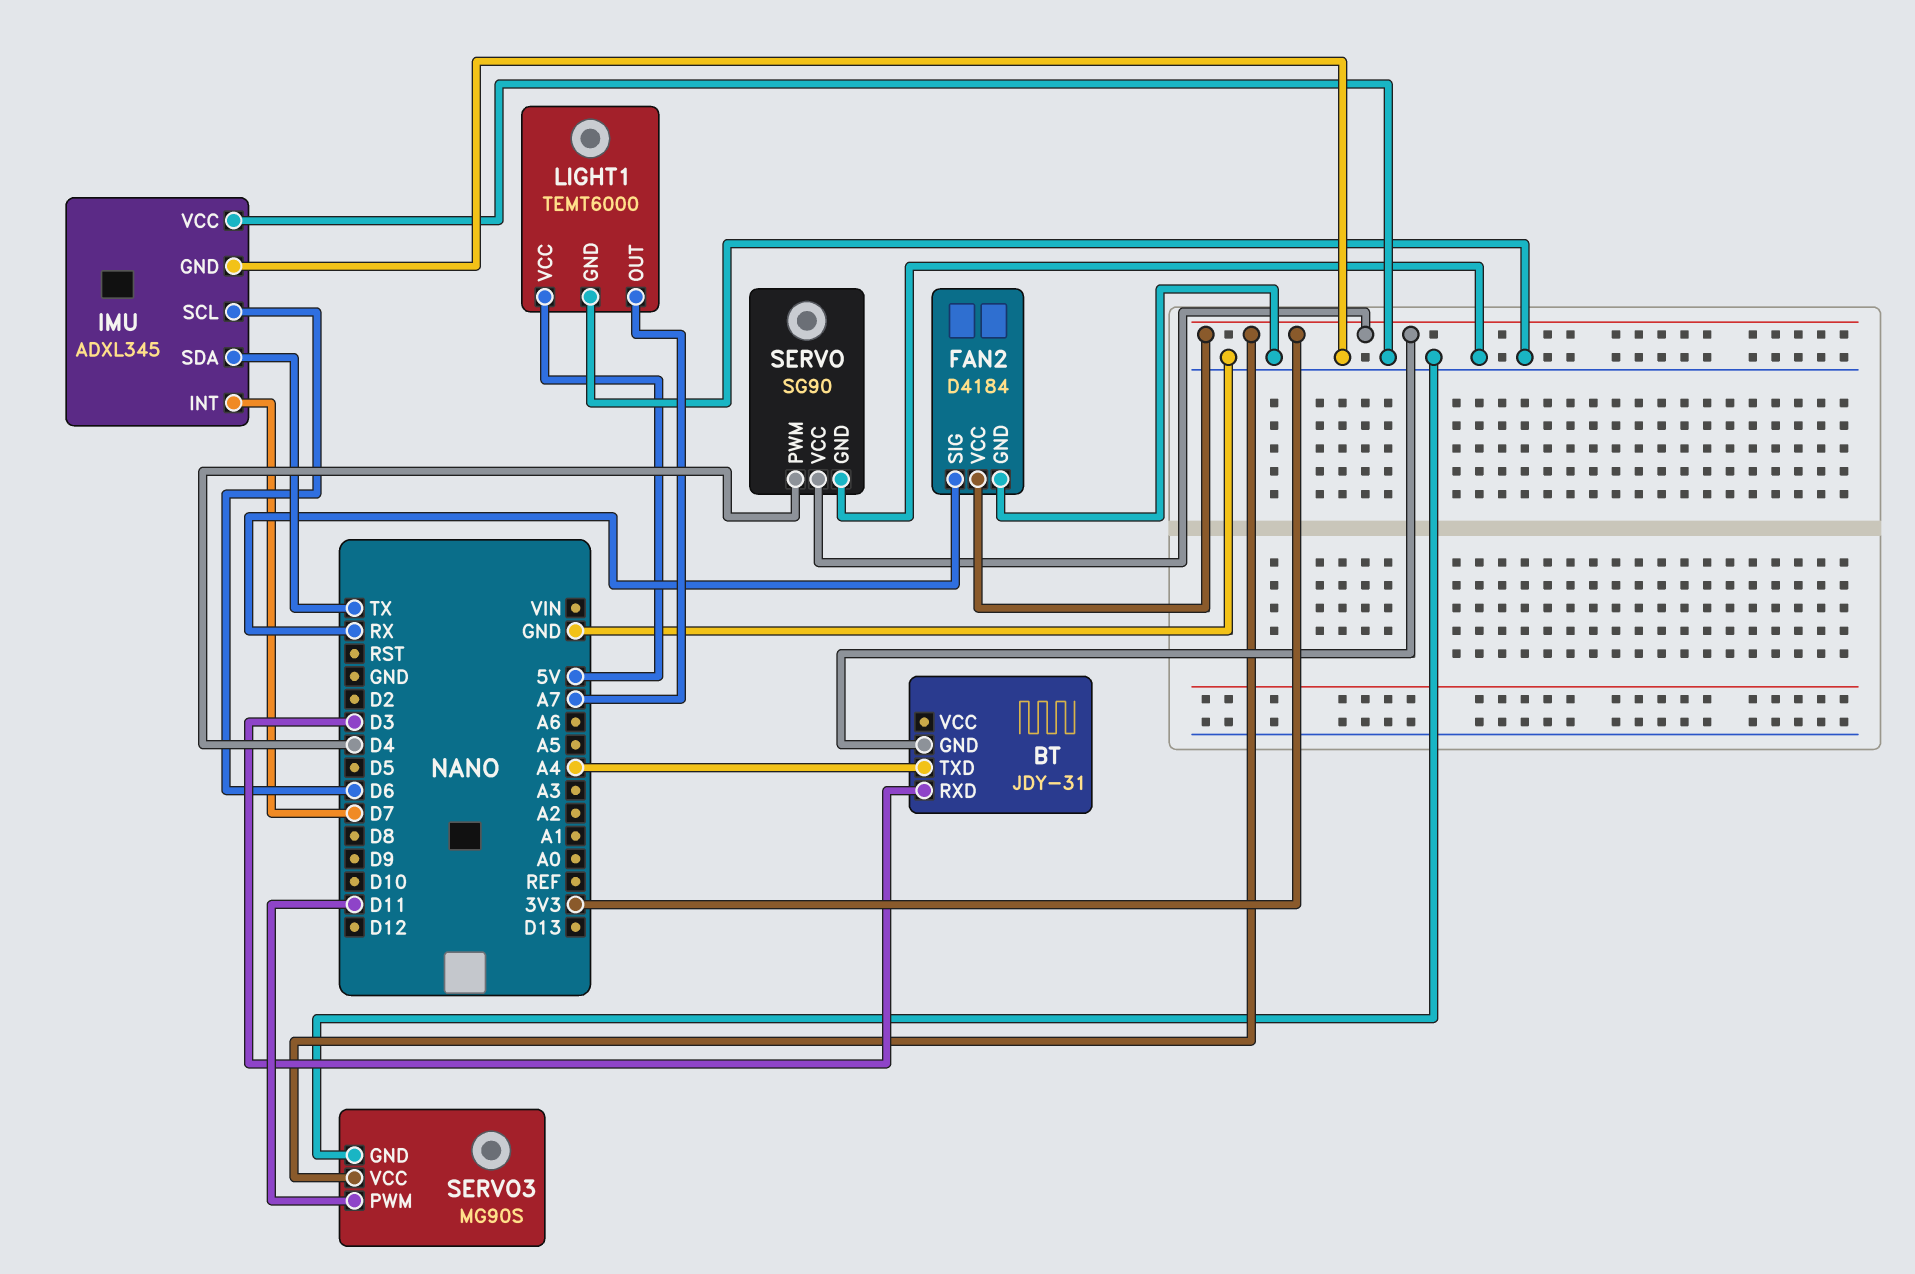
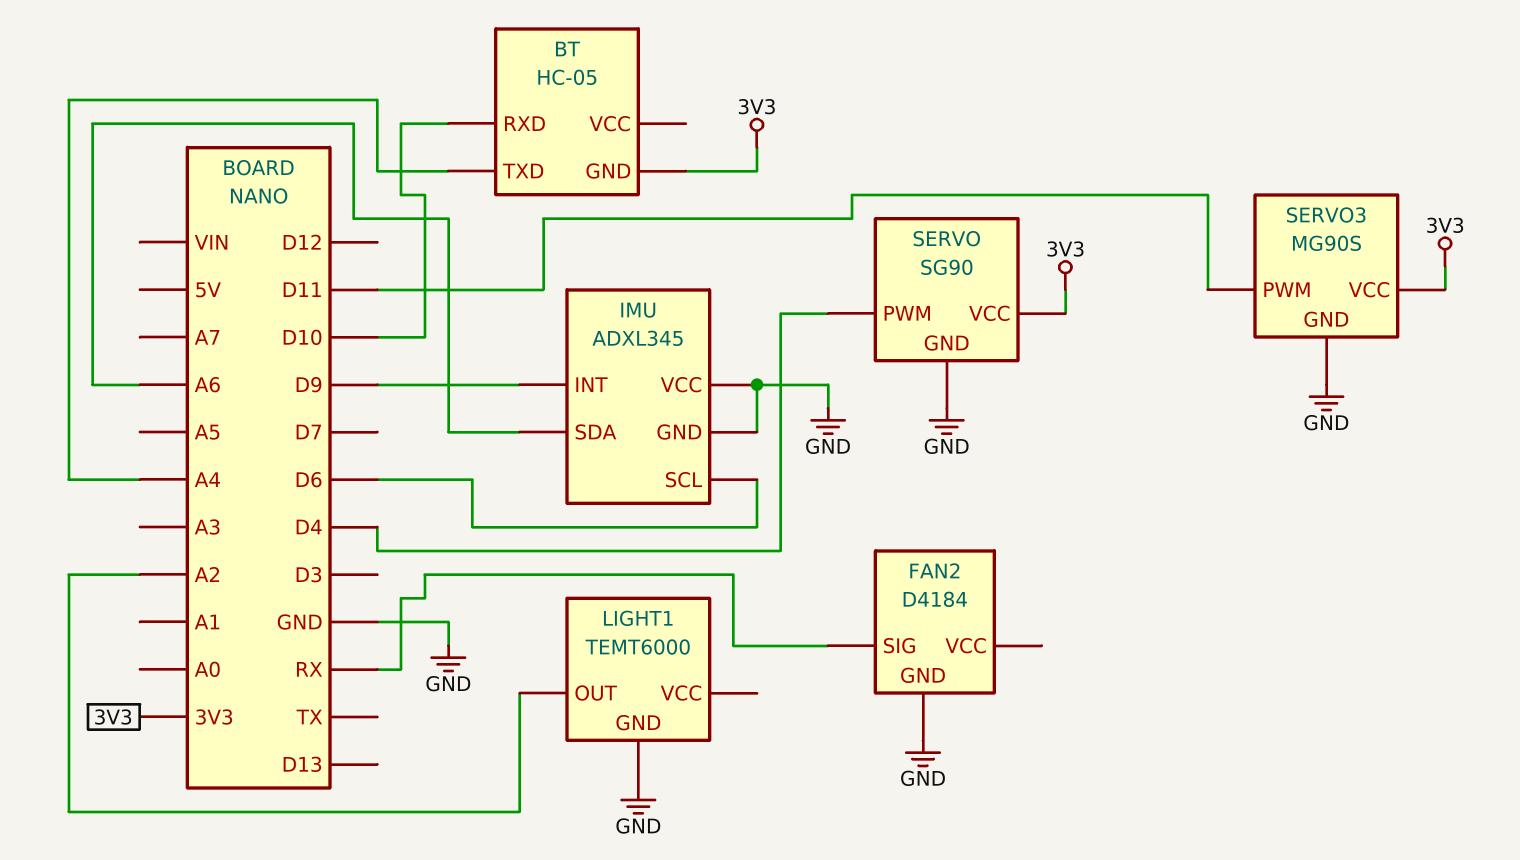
BT: JDY-31 -> HC-05
BT pin RXD: D3 -> D10
FAN2 pin VCC: 3V3 -> none
IMU pin INT: D7 -> D9
IMU pin SDA: TX -> A6
LIGHT1 pin OUT: A7 -> A2
LIGHT1 pin VCC: 5V -> none

